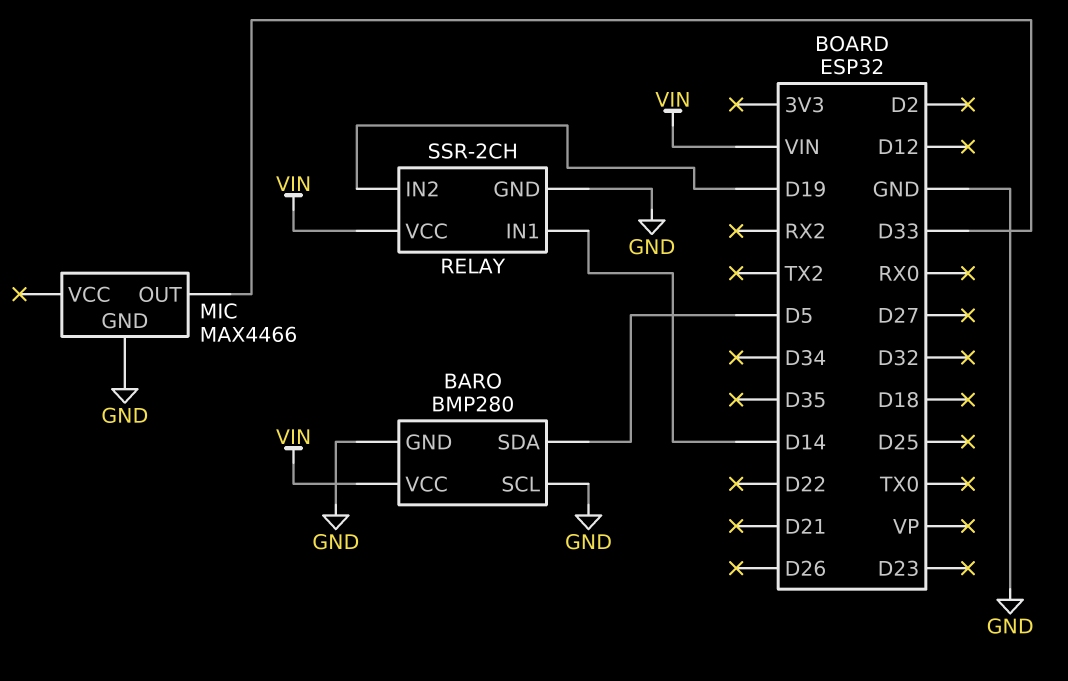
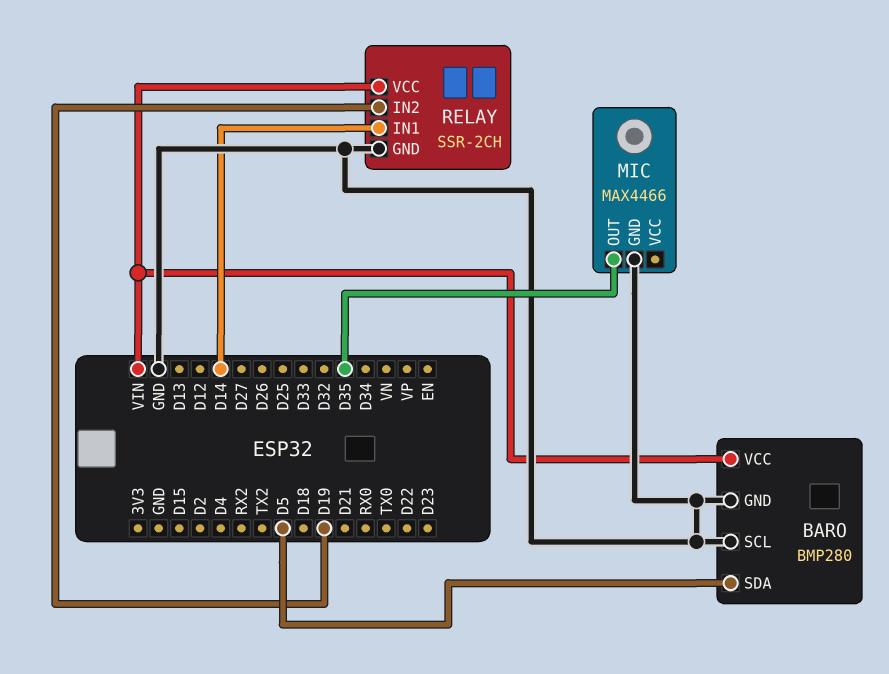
MIC pin OUT: D33 -> D35

